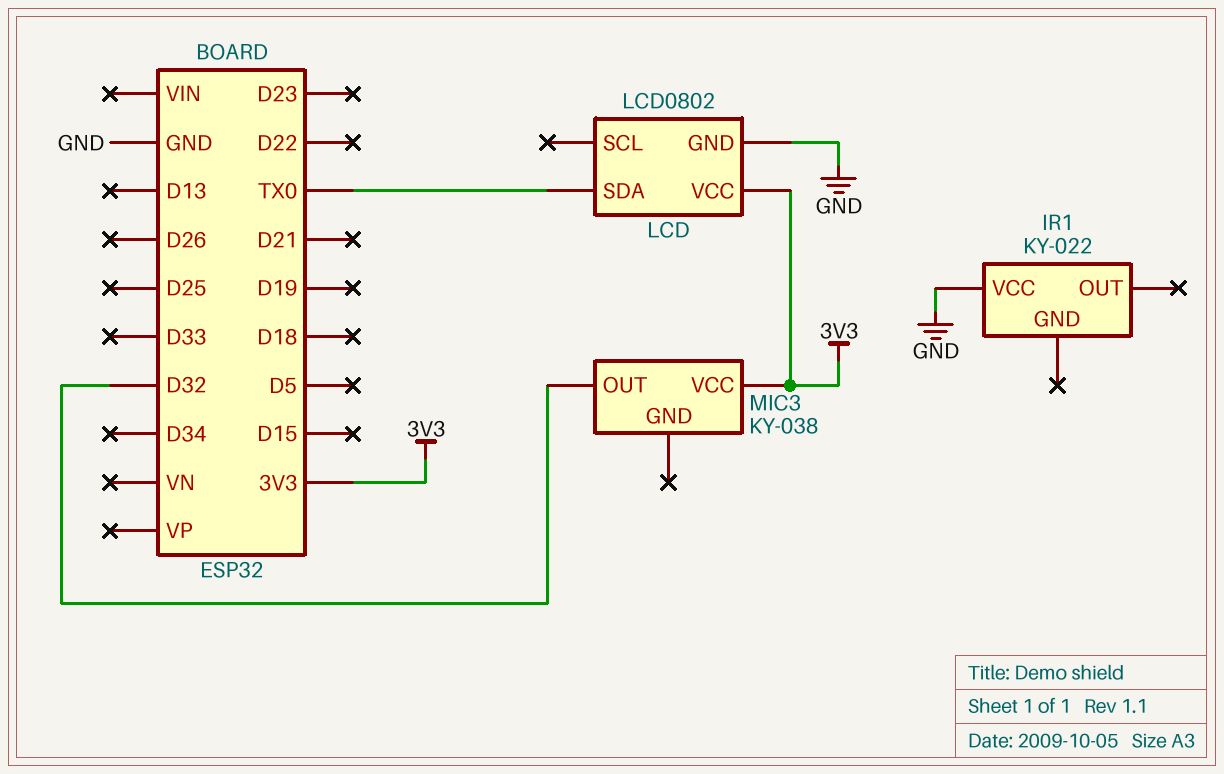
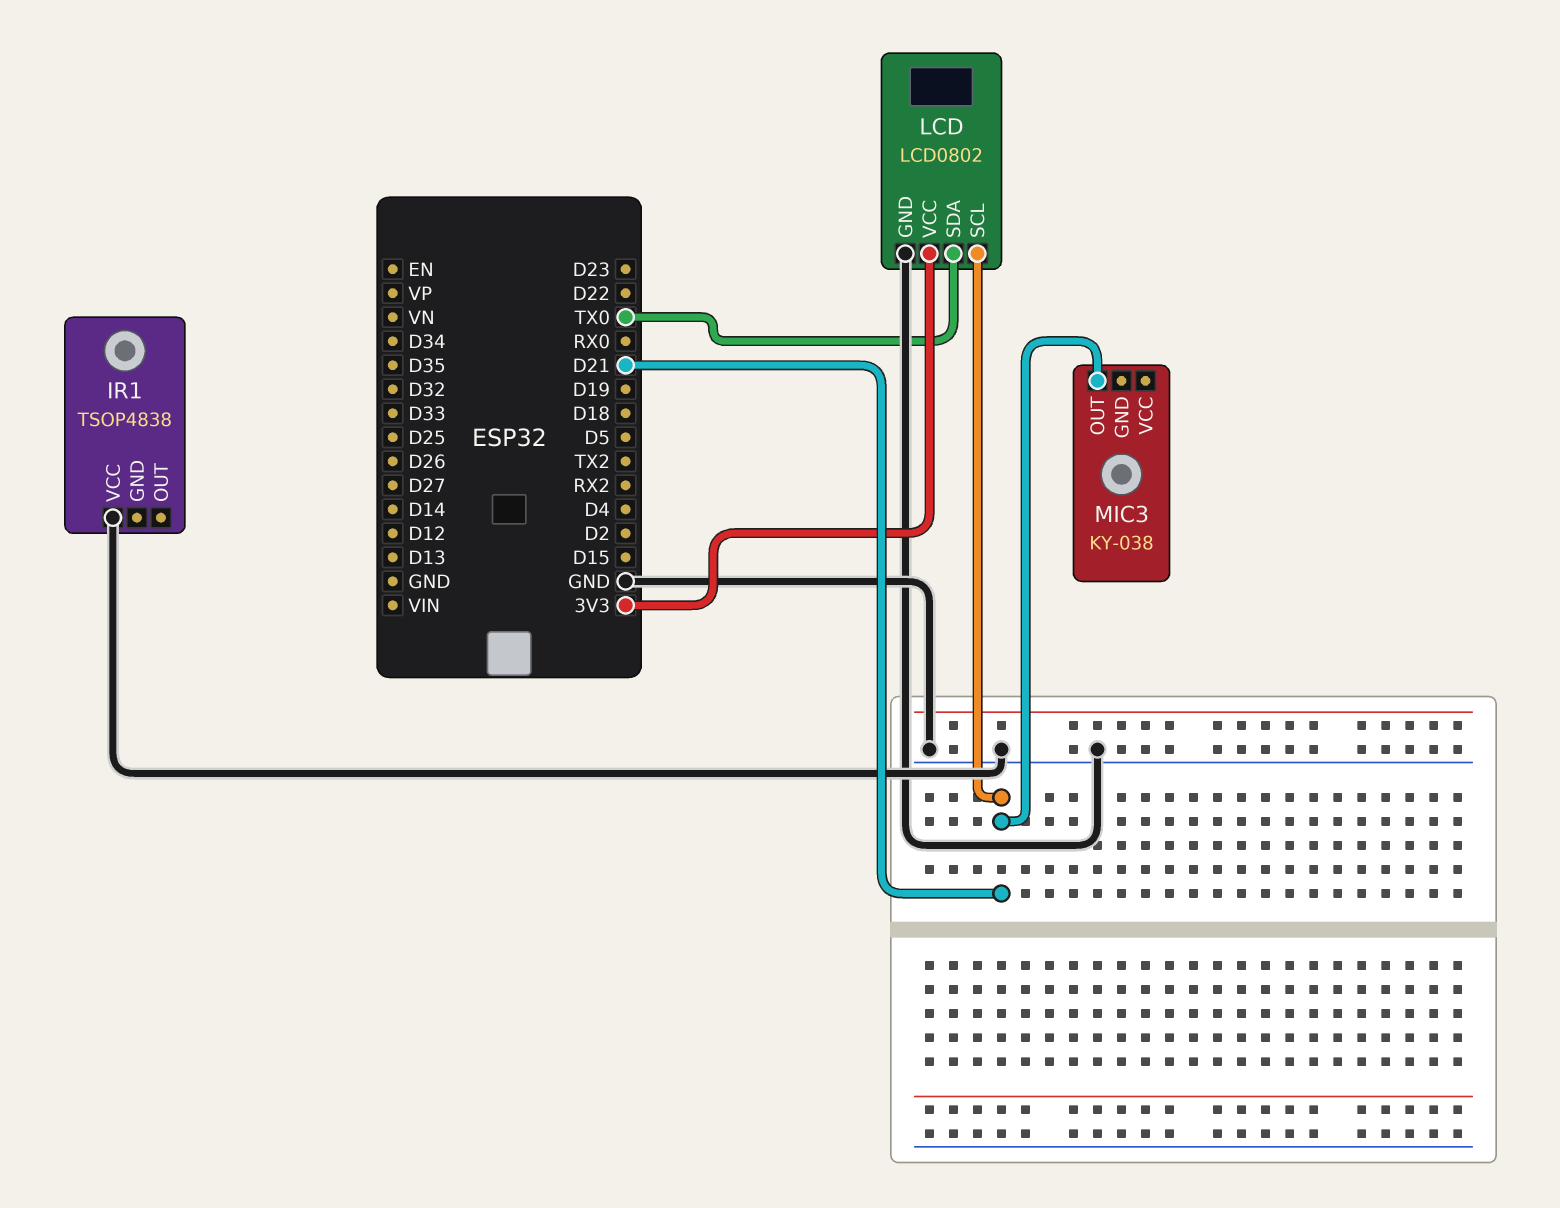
IR1: KY-022 -> TSOP4838
LCD pin SCL: none -> D21
MIC3 pin OUT: D32 -> D21
MIC3 pin VCC: 3V3 -> none

